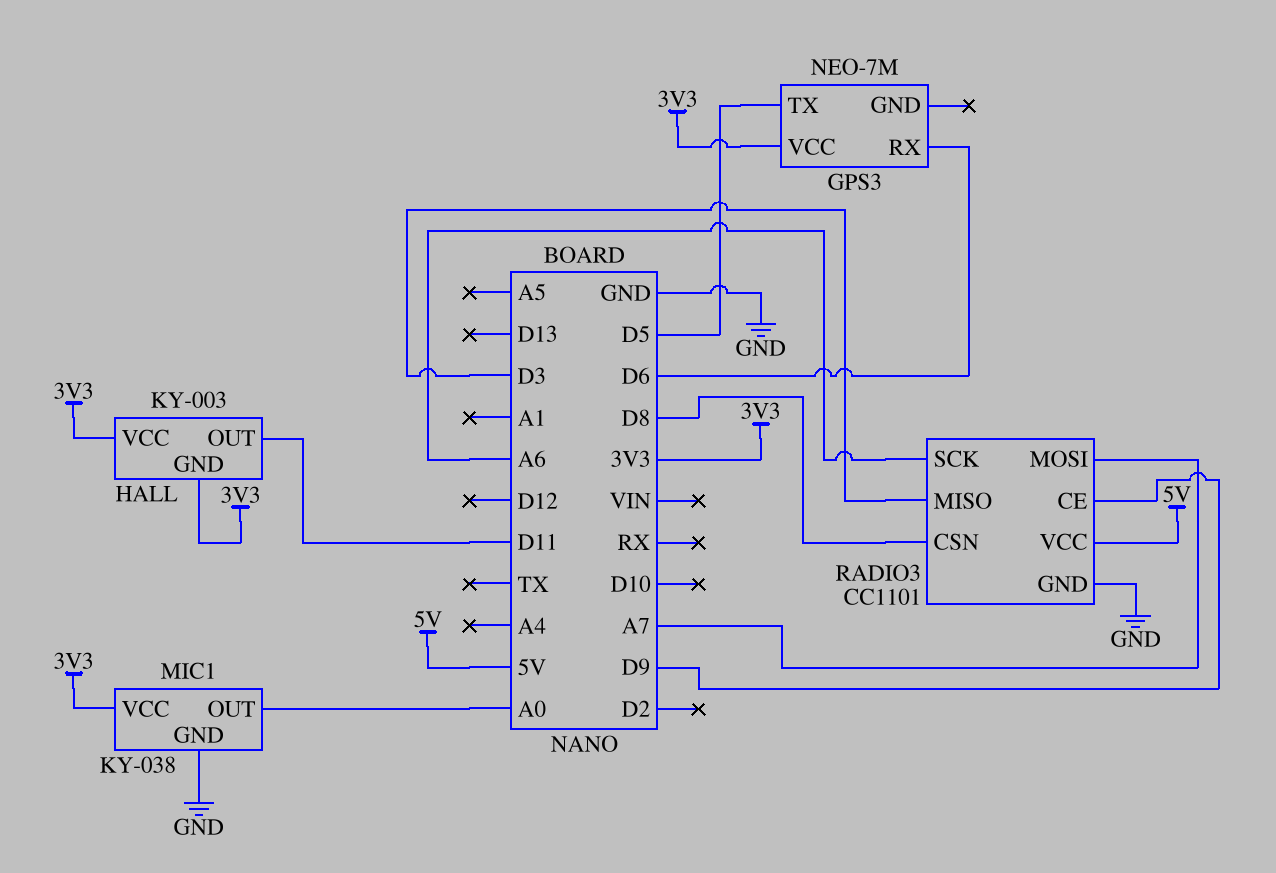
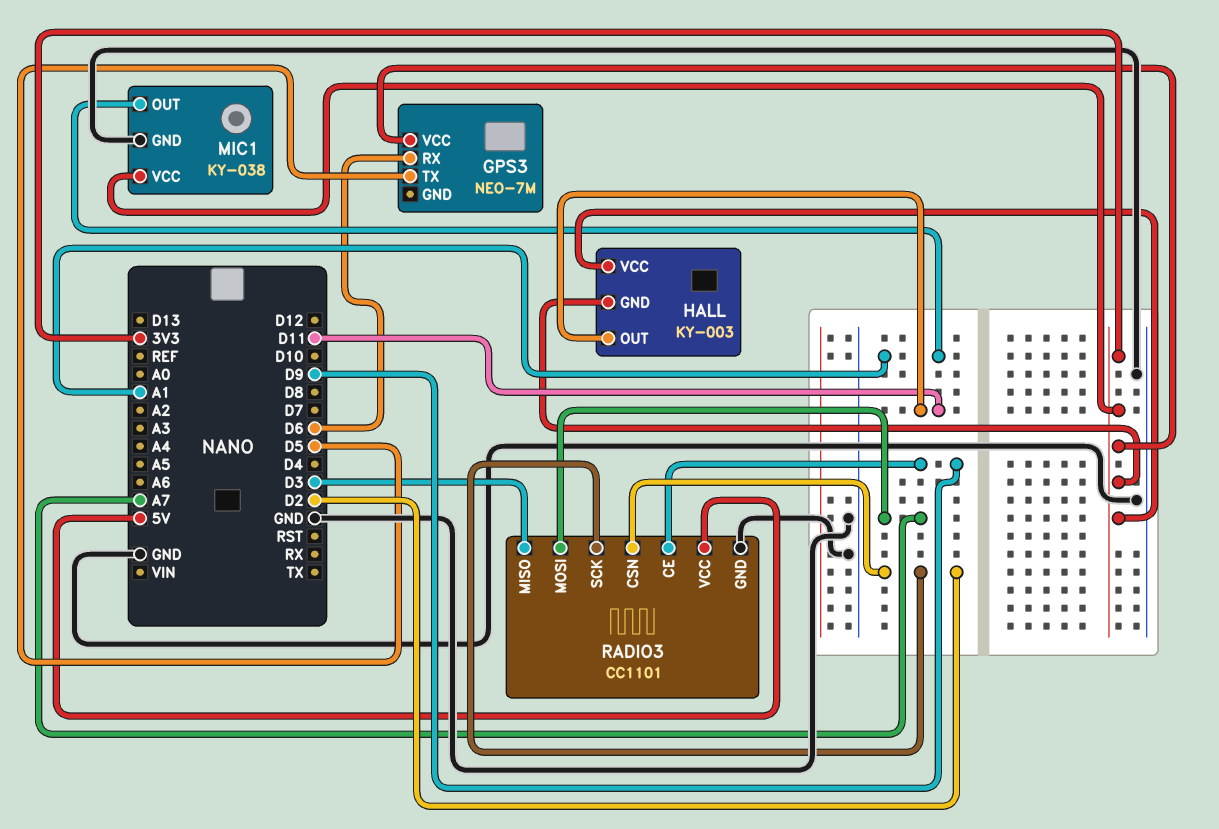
MIC1 pin OUT: A0 -> A1
RADIO3 pin CSN: D8 -> D2
RADIO3 pin SCK: A6 -> D2

